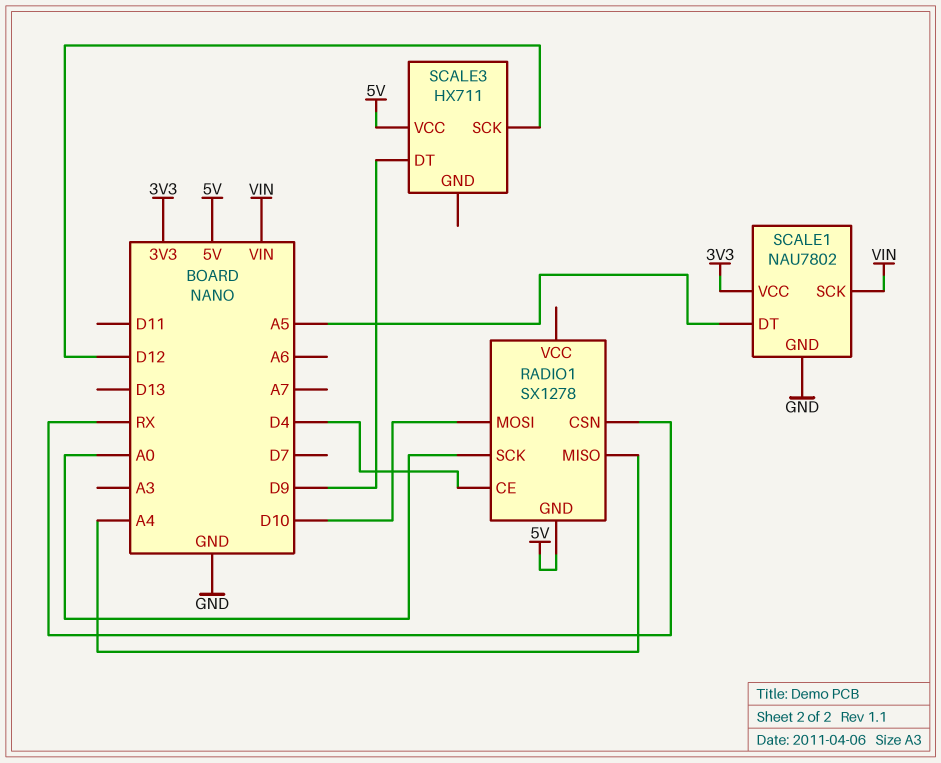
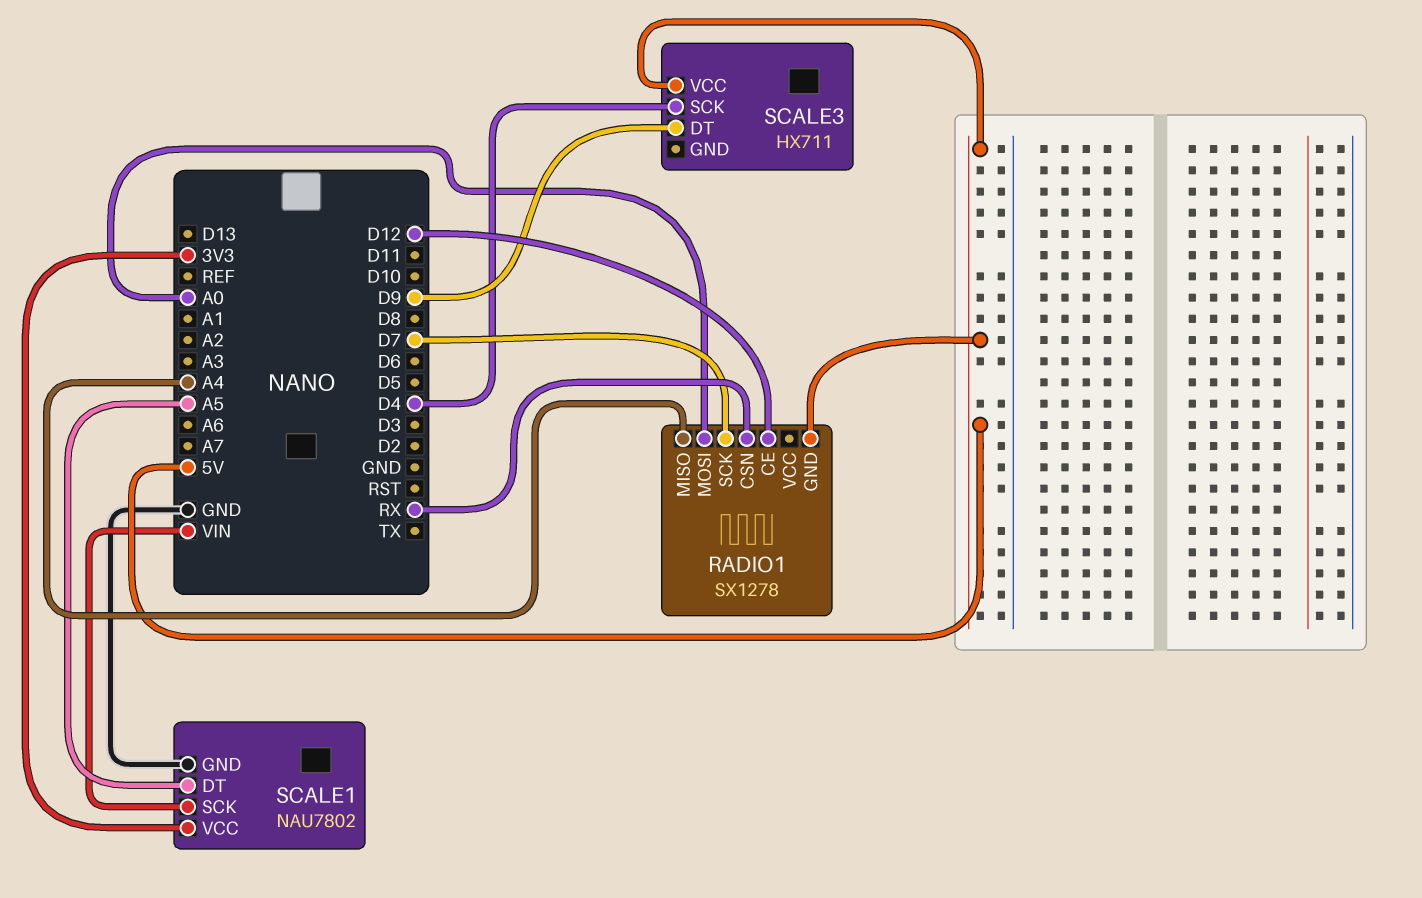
RADIO1 pin CE: D4 -> D12
RADIO1 pin MOSI: D10 -> A0
RADIO1 pin SCK: A0 -> D7
SCALE3 pin SCK: D12 -> D4

